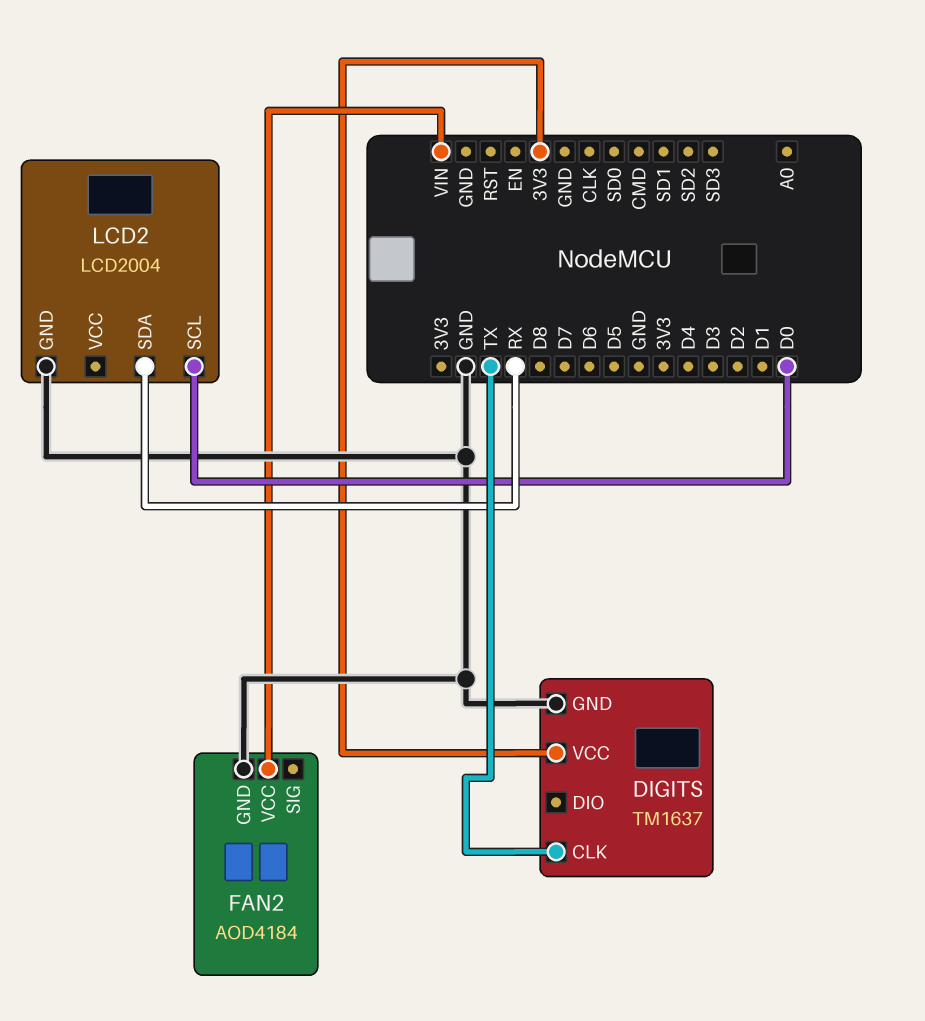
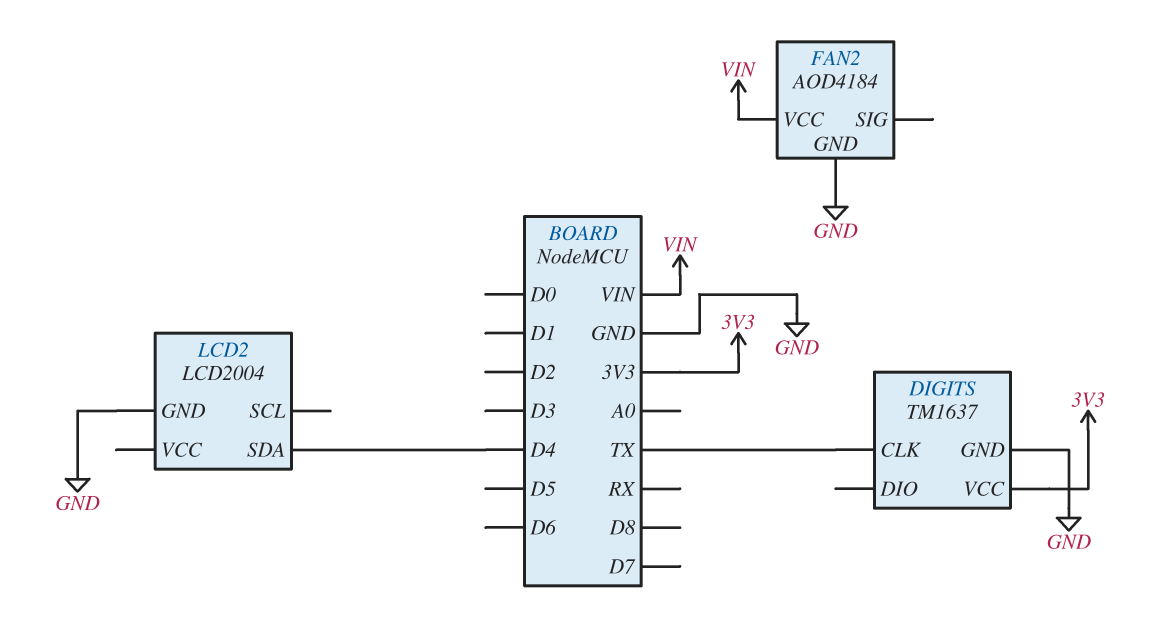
LCD2 pin SCL: D0 -> none
LCD2 pin SDA: RX -> D4

